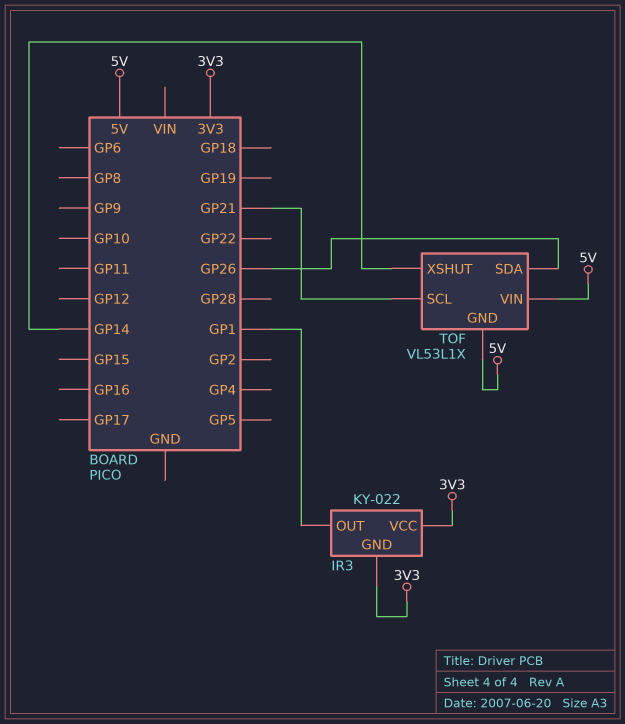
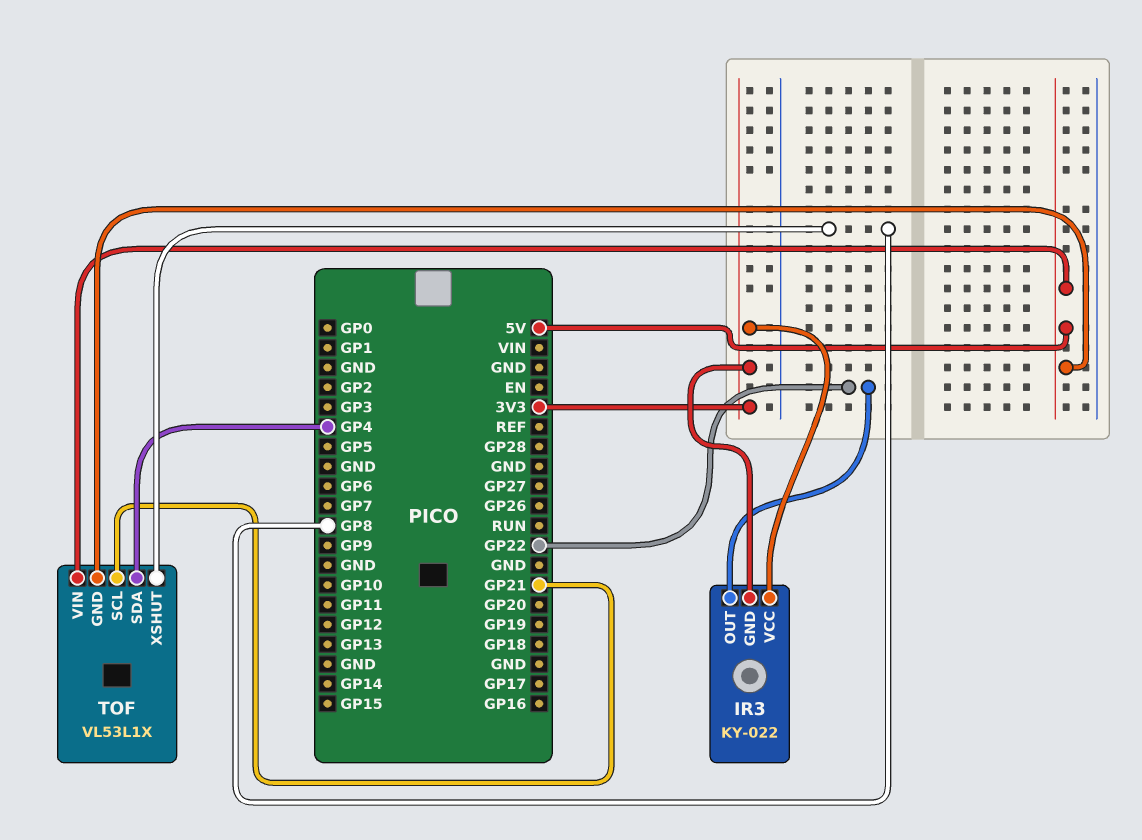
IR3 pin OUT: GP1 -> GP22
TOF pin SDA: GP26 -> GP4
TOF pin XSHUT: GP14 -> GP8

